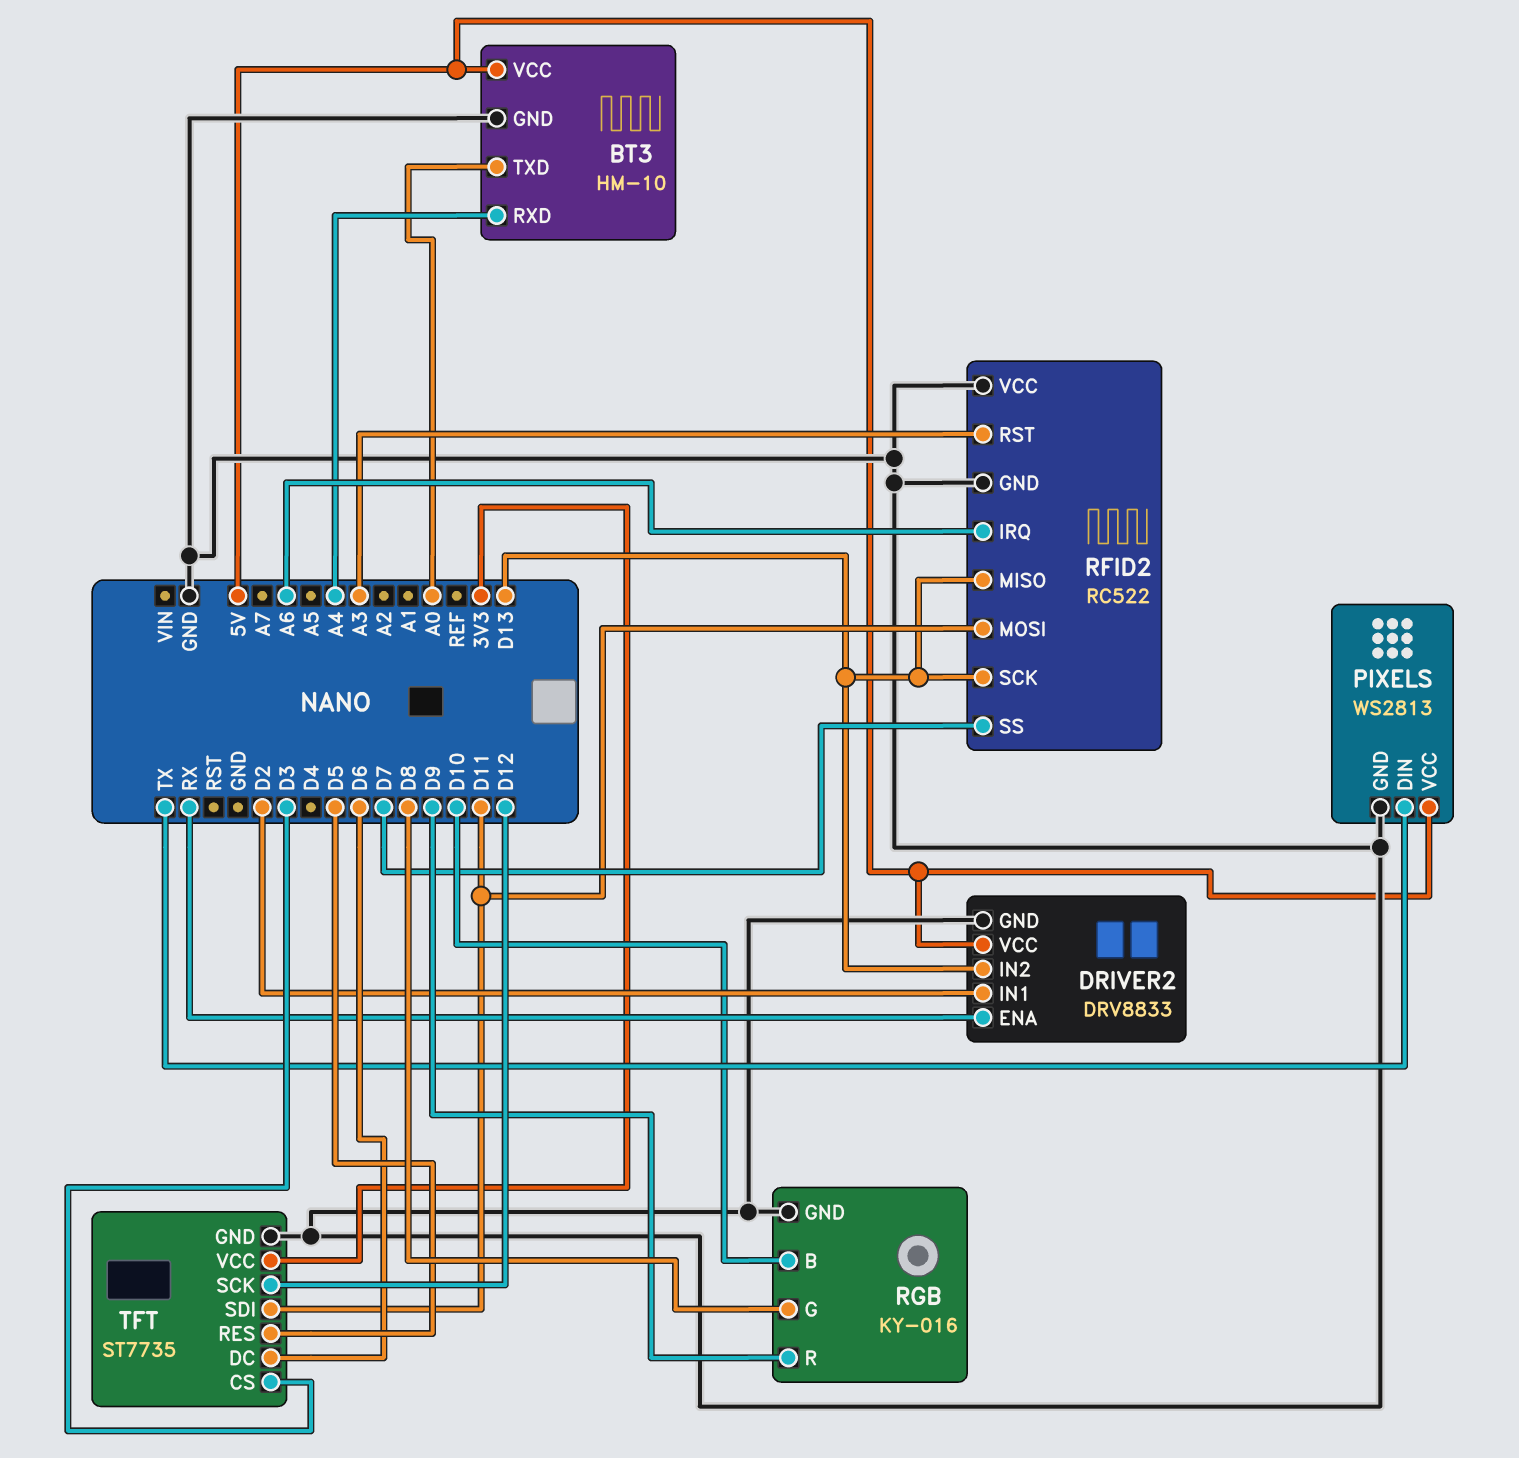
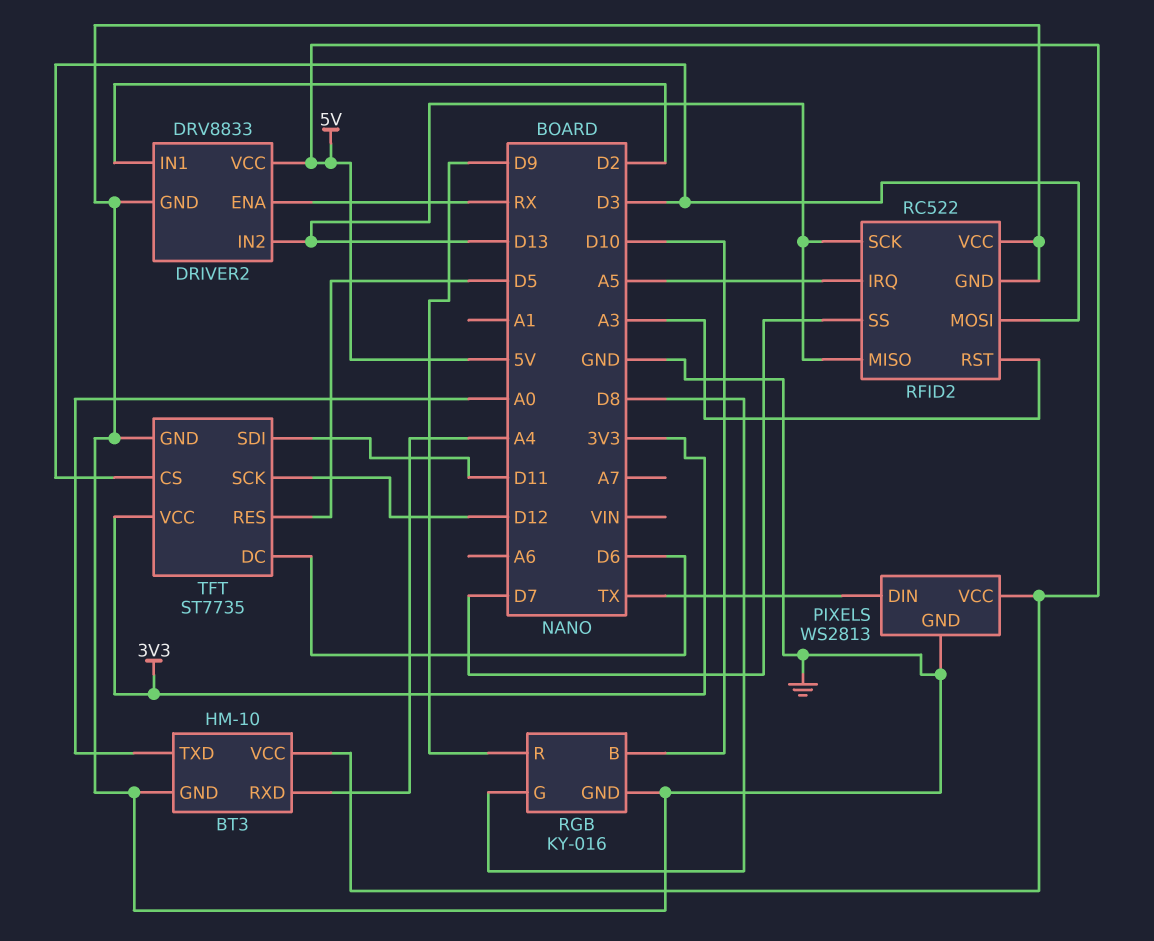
RFID2 pin IRQ: A6 -> A5
RFID2 pin MOSI: D11 -> D3

